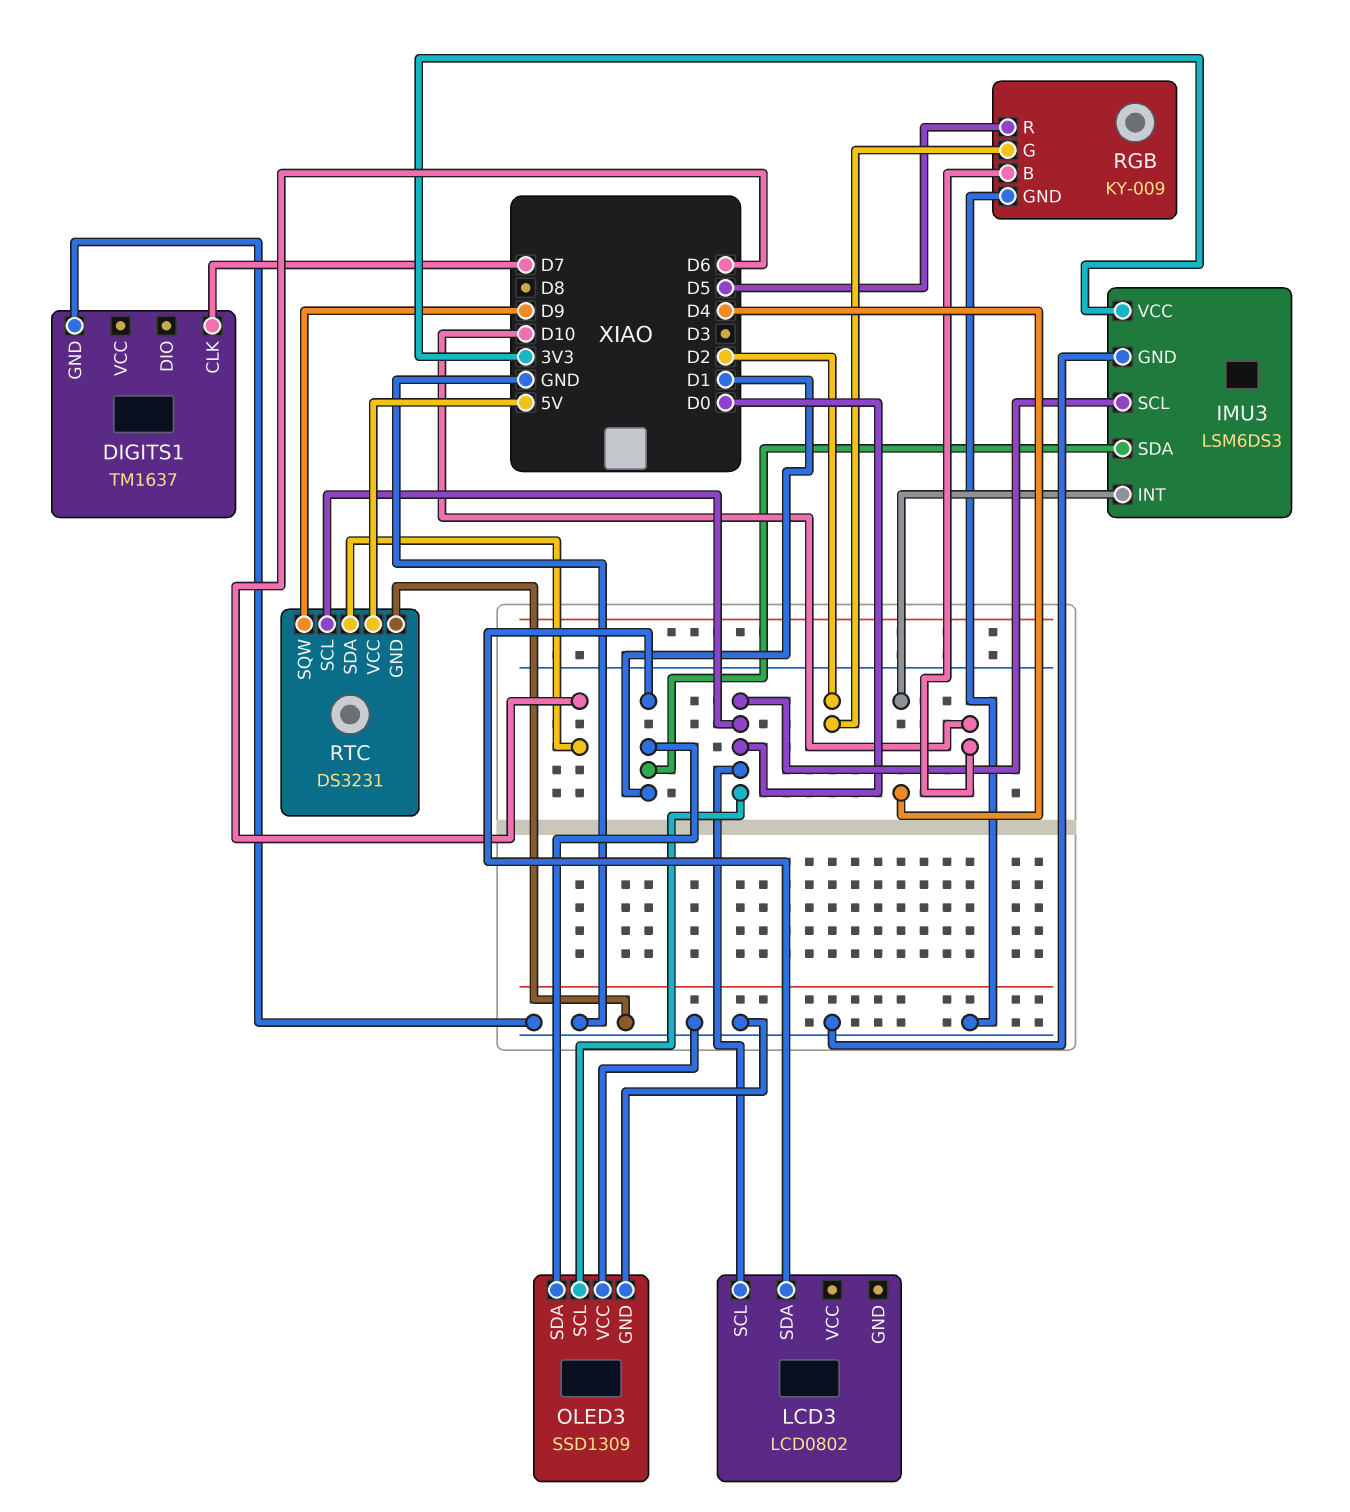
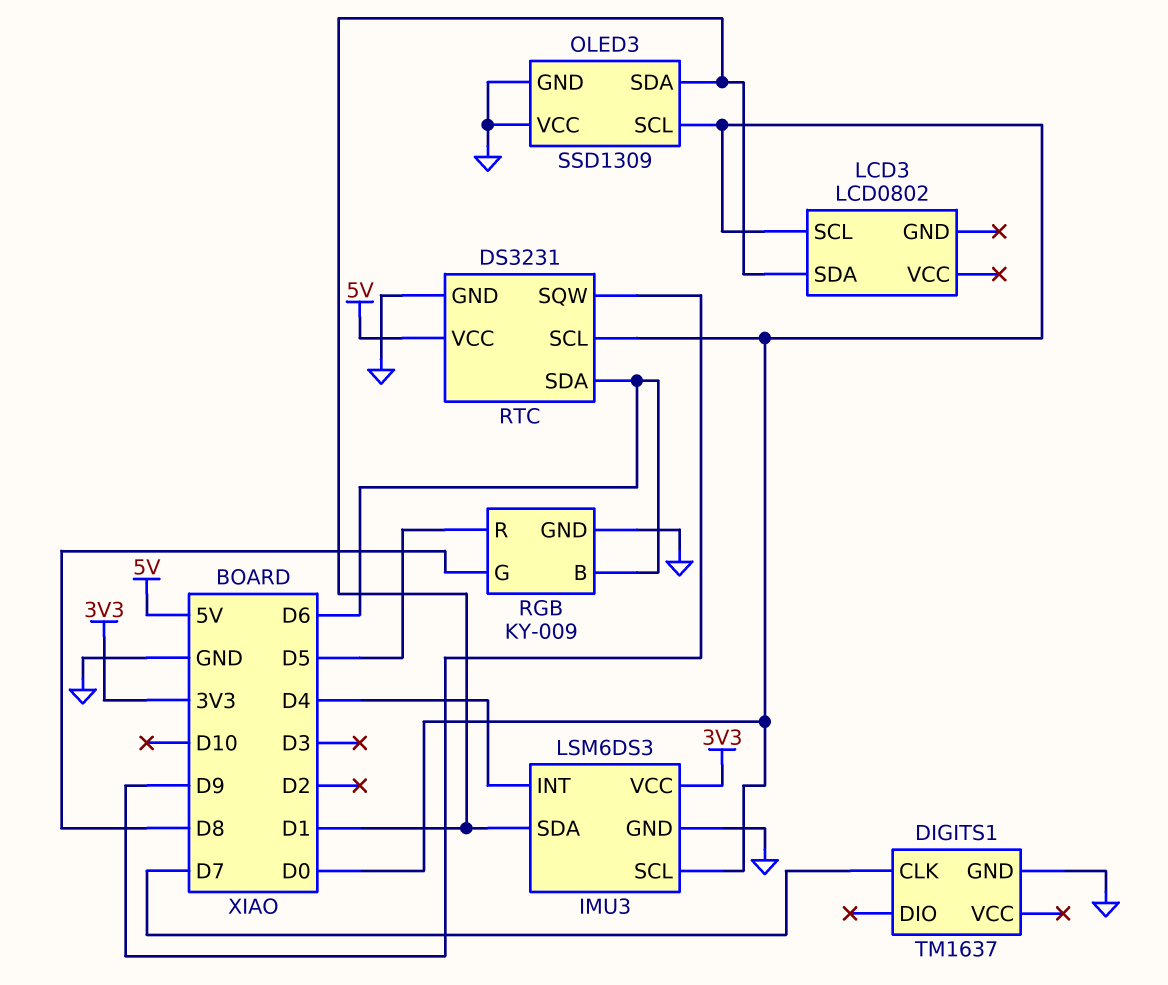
RGB pin B: D10 -> D6
RGB pin G: D2 -> D8

